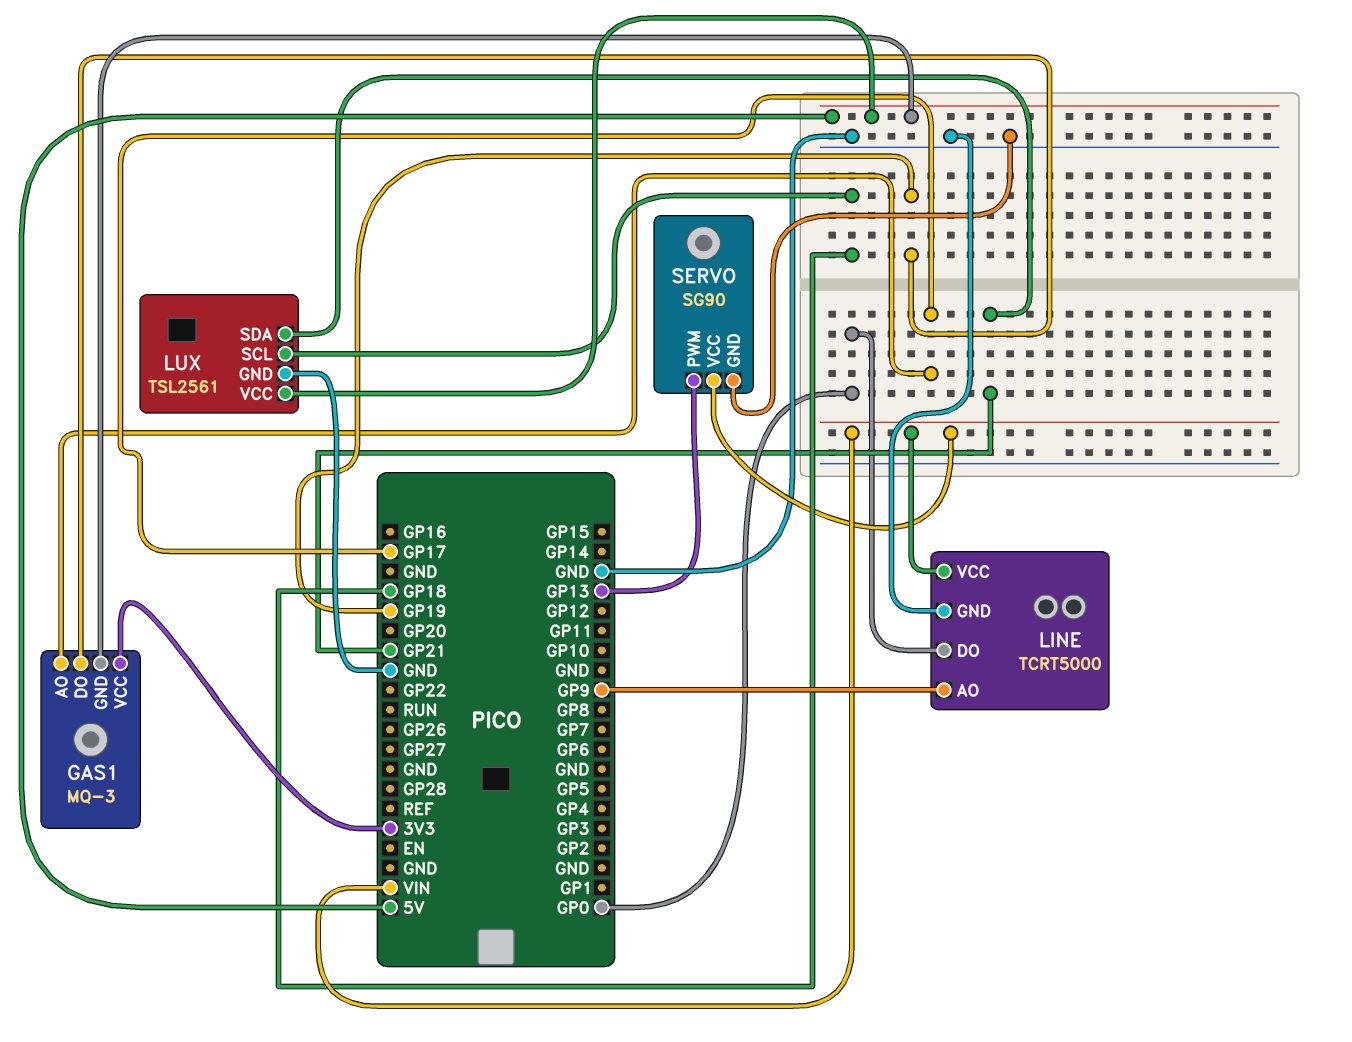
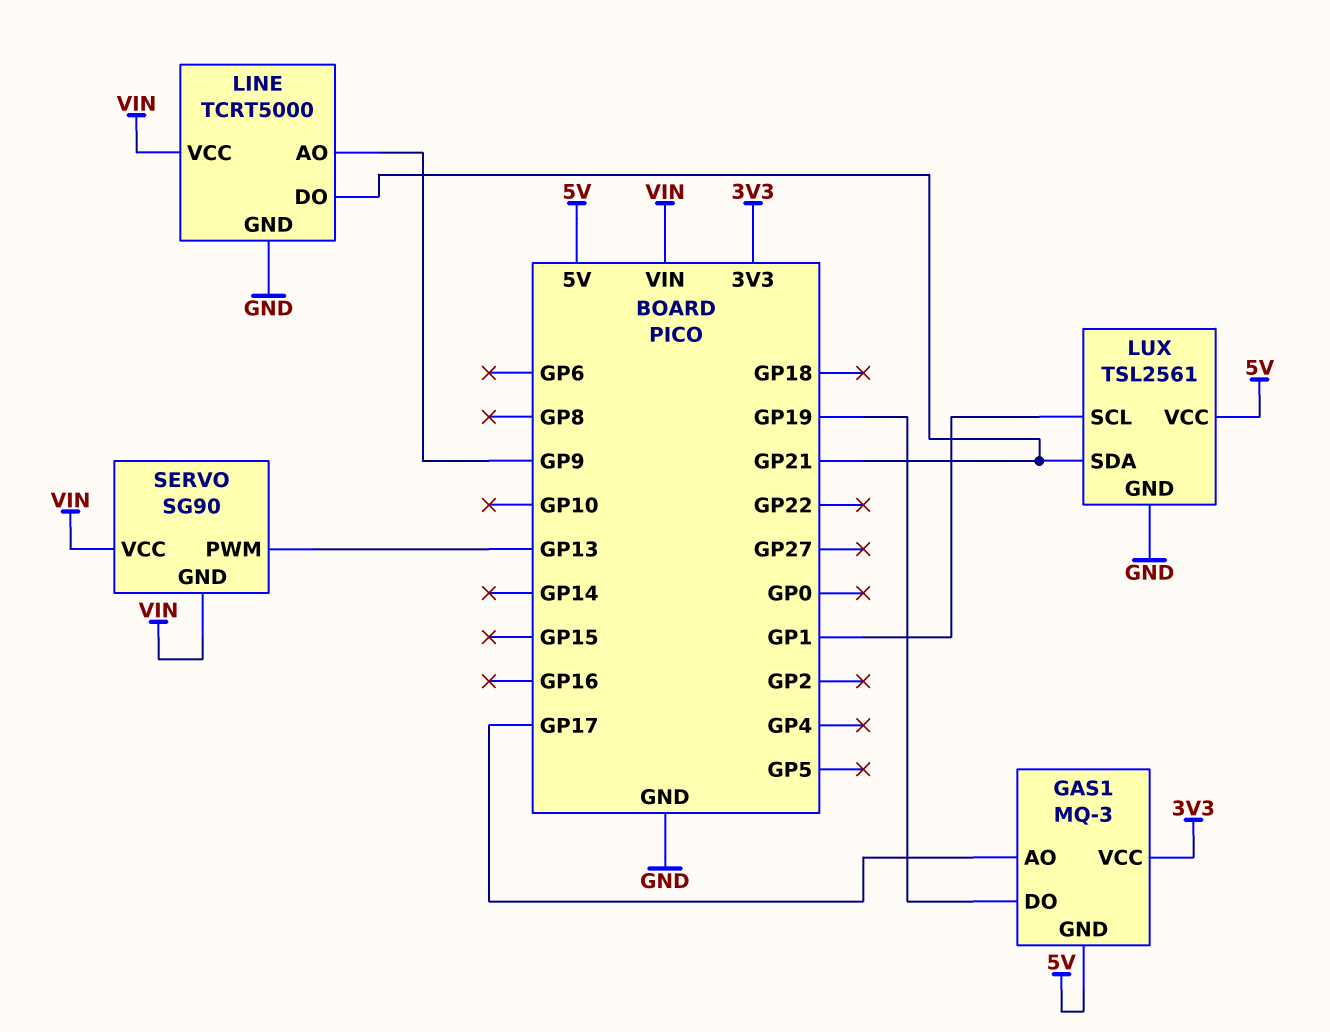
LINE pin DO: GP0 -> GP21
LUX pin SCL: GP18 -> GP1
SERVO pin GND: GND -> VIN

